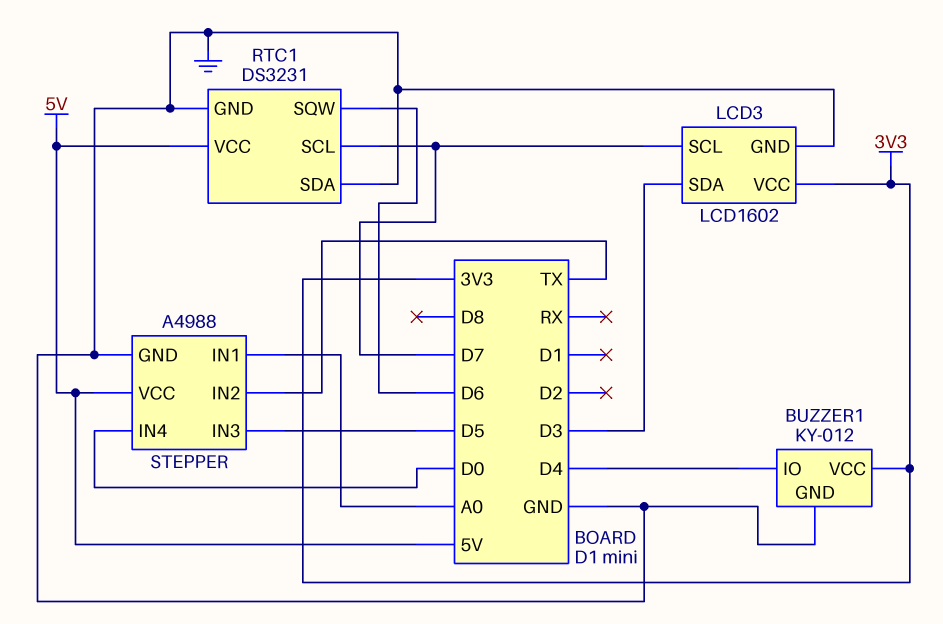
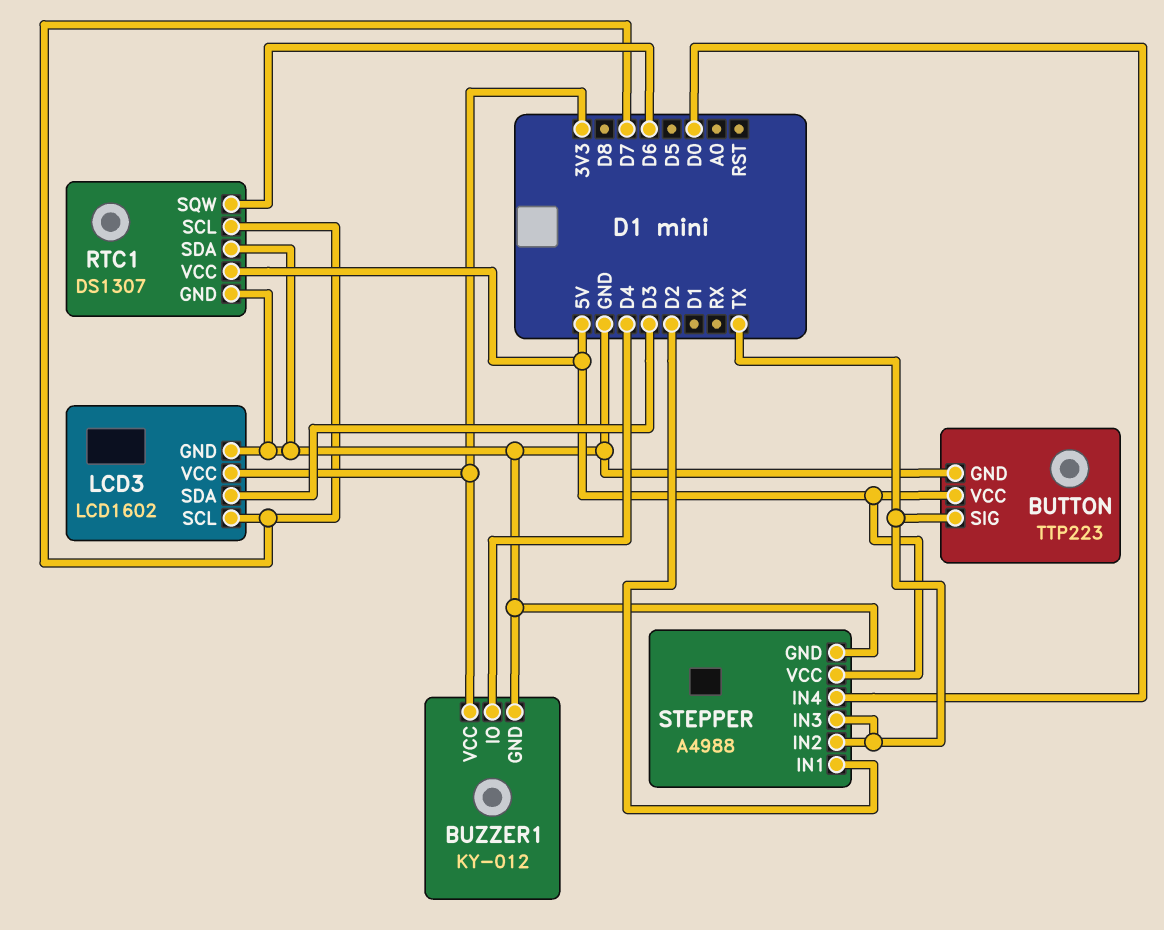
BUTTON: none -> TTP223
BUTTON pin GND: none -> GND
BUTTON pin SIG: none -> TX
BUTTON pin VCC: none -> 5V
RTC1: DS3231 -> DS1307
STEPPER pin IN1: A0 -> D2
STEPPER pin IN3: D5 -> TX

